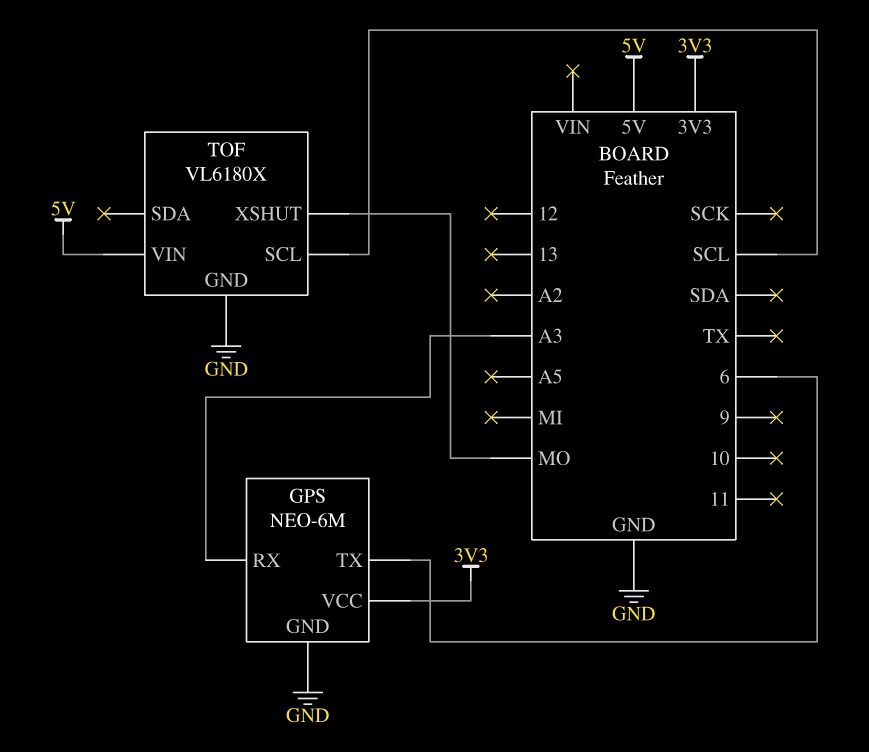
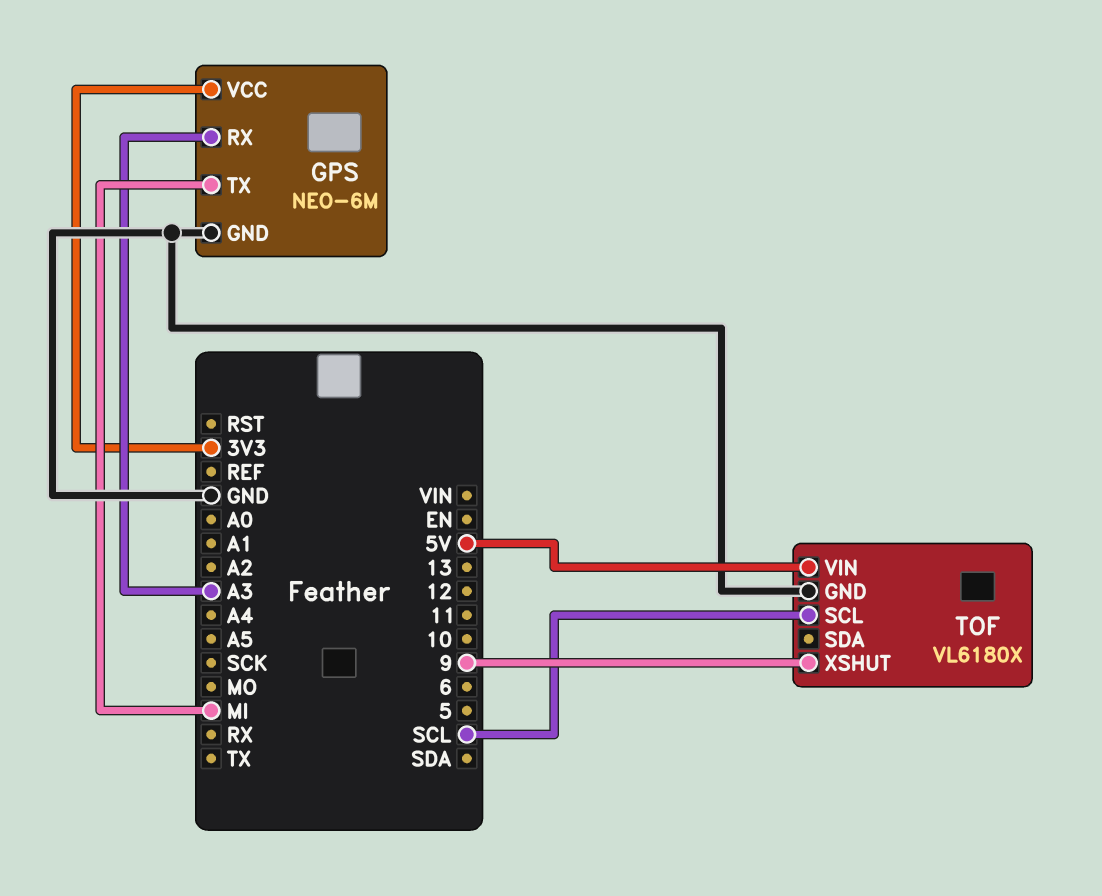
GPS pin TX: 6 -> MI
TOF pin XSHUT: MO -> 9

